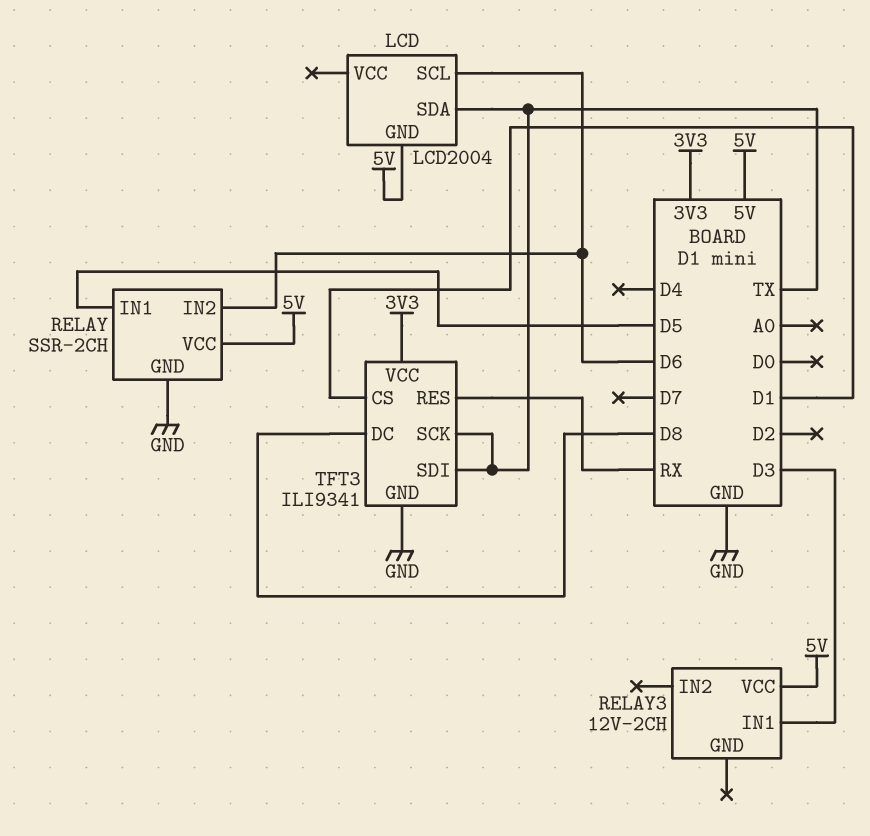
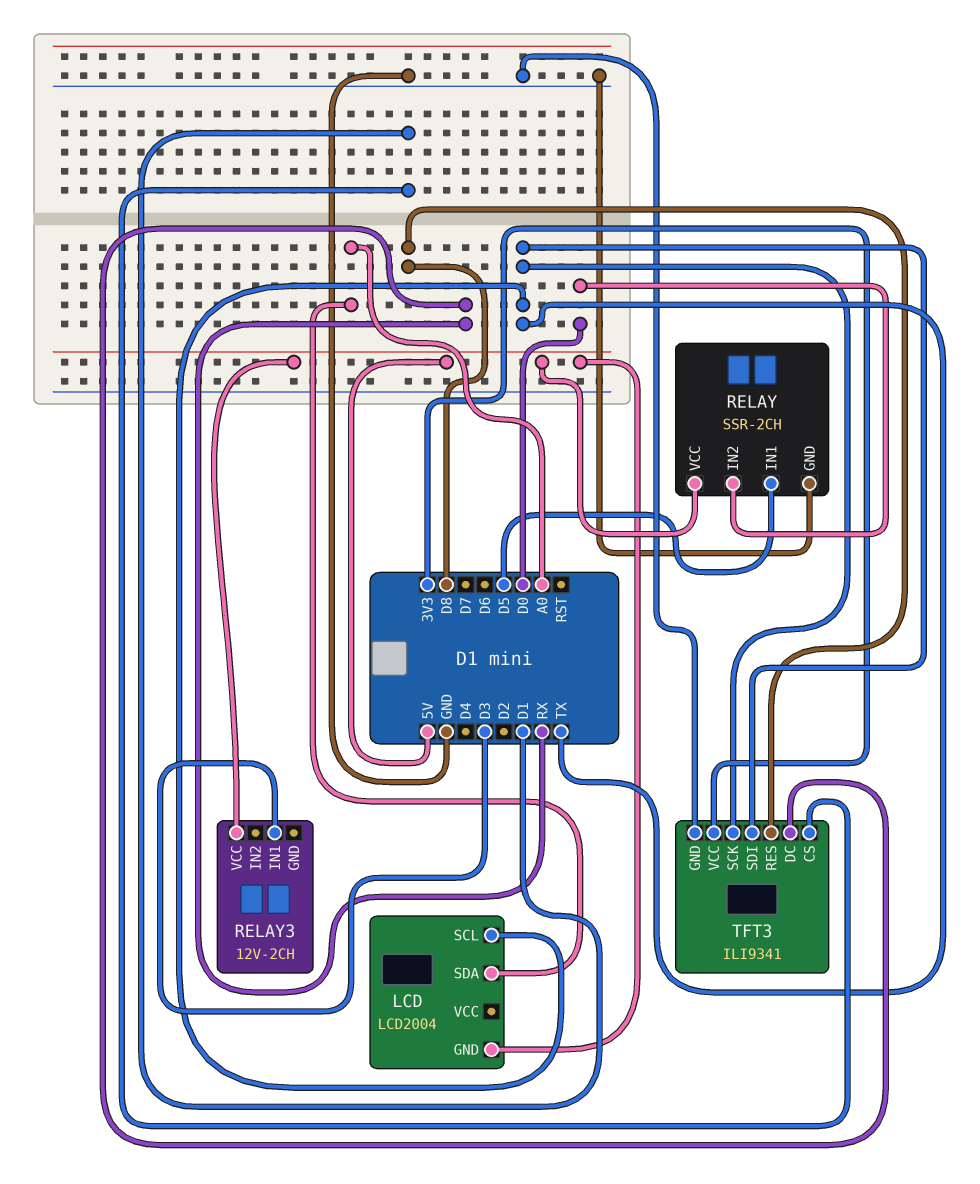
LCD pin SCL: D6 -> TX
LCD pin SDA: TX -> A0
RELAY pin IN2: D6 -> D0
TFT3 pin DC: D8 -> RX
TFT3 pin RES: RX -> D8

